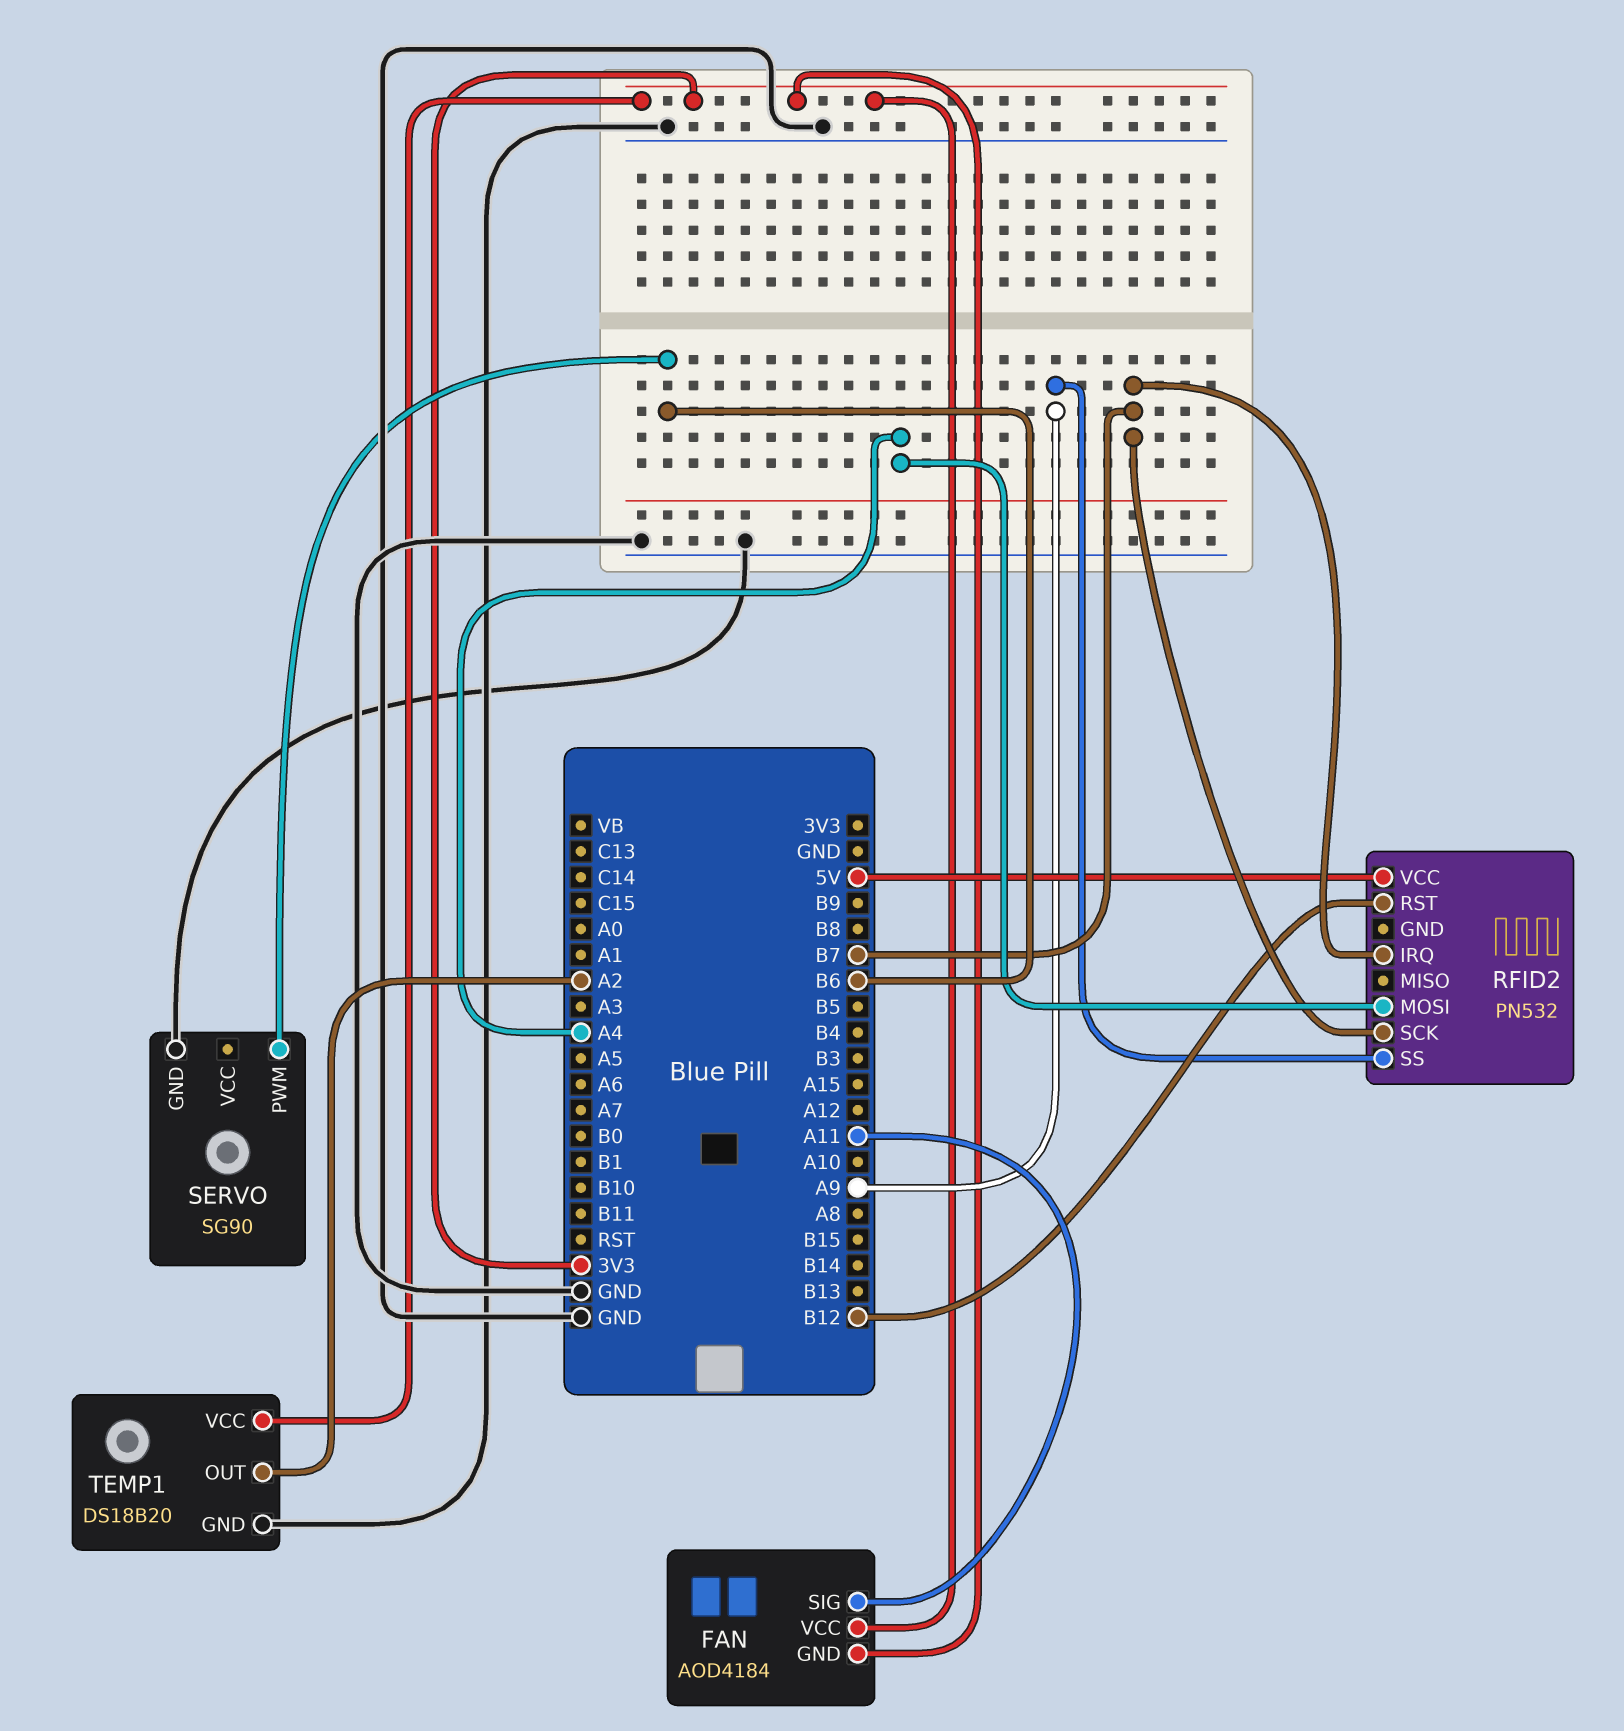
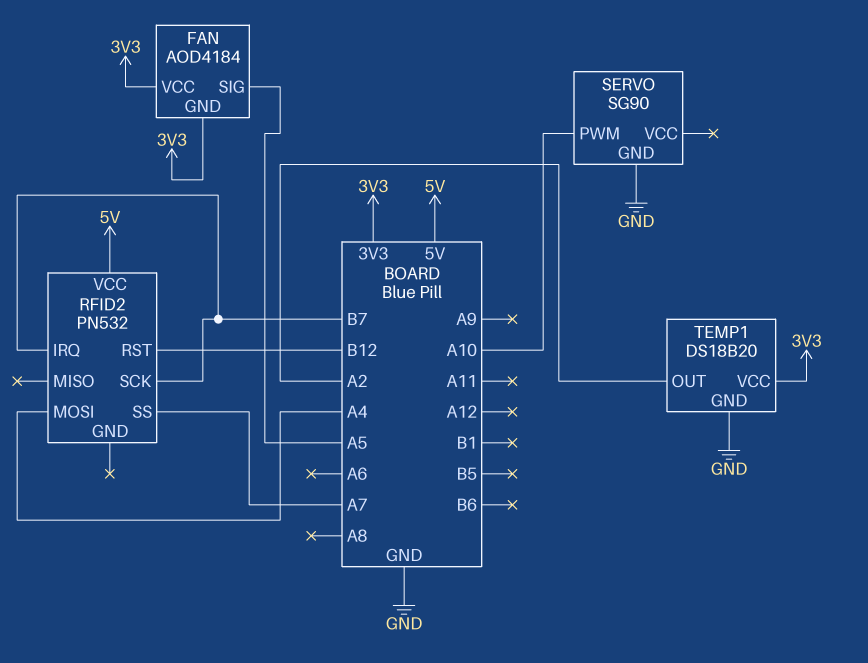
FAN pin SIG: A11 -> A5
RFID2 pin SS: A9 -> A7
SERVO pin PWM: B6 -> A10

